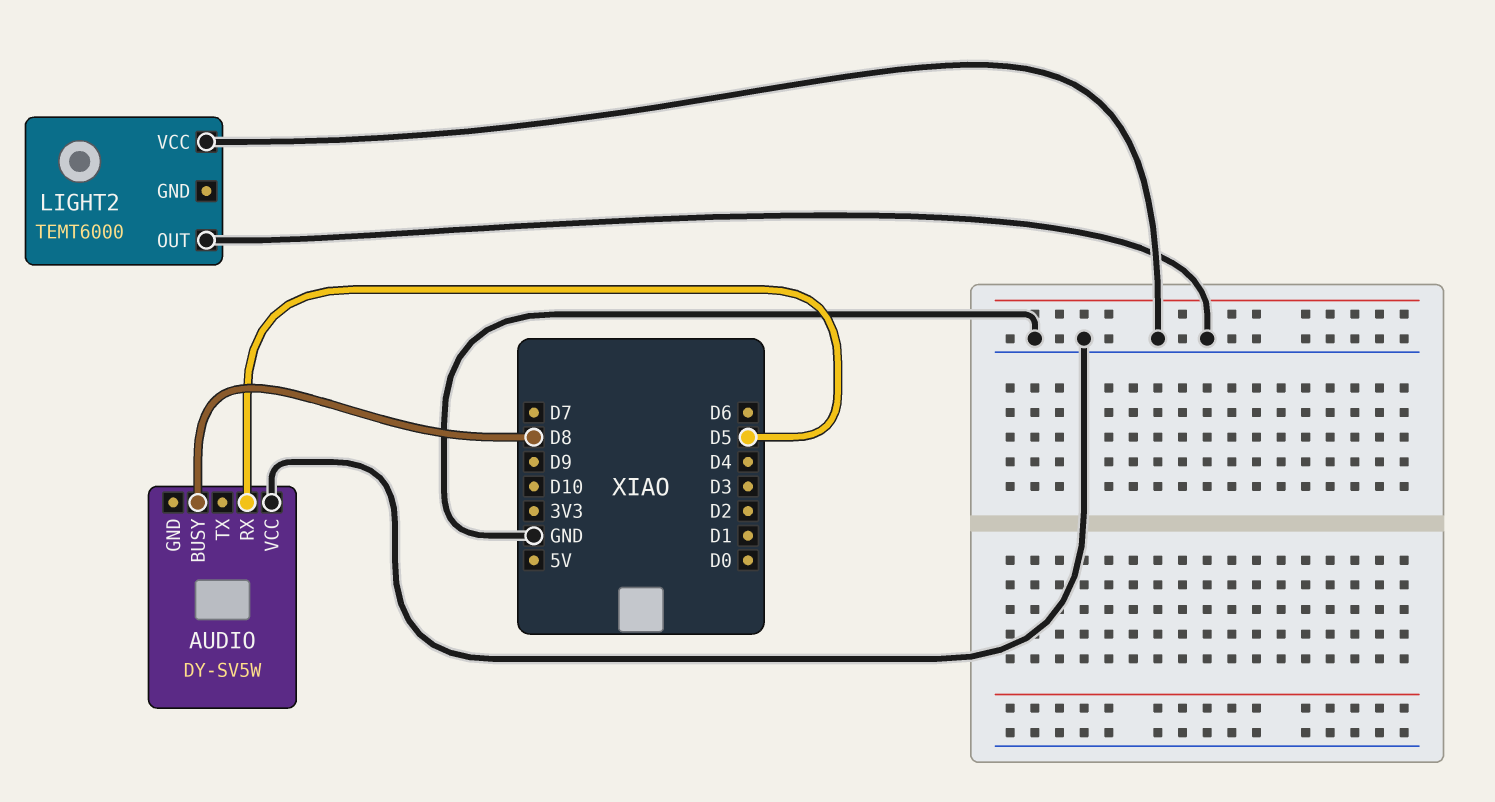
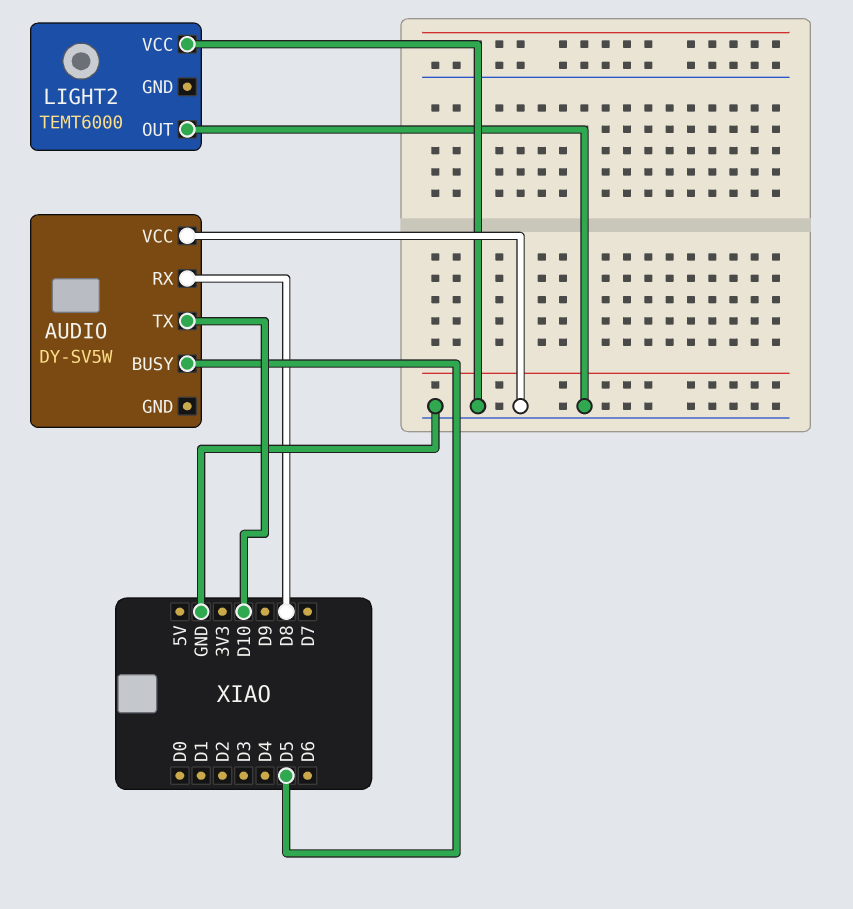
AUDIO pin BUSY: D8 -> D5
AUDIO pin RX: D5 -> D8
AUDIO pin TX: none -> D10

